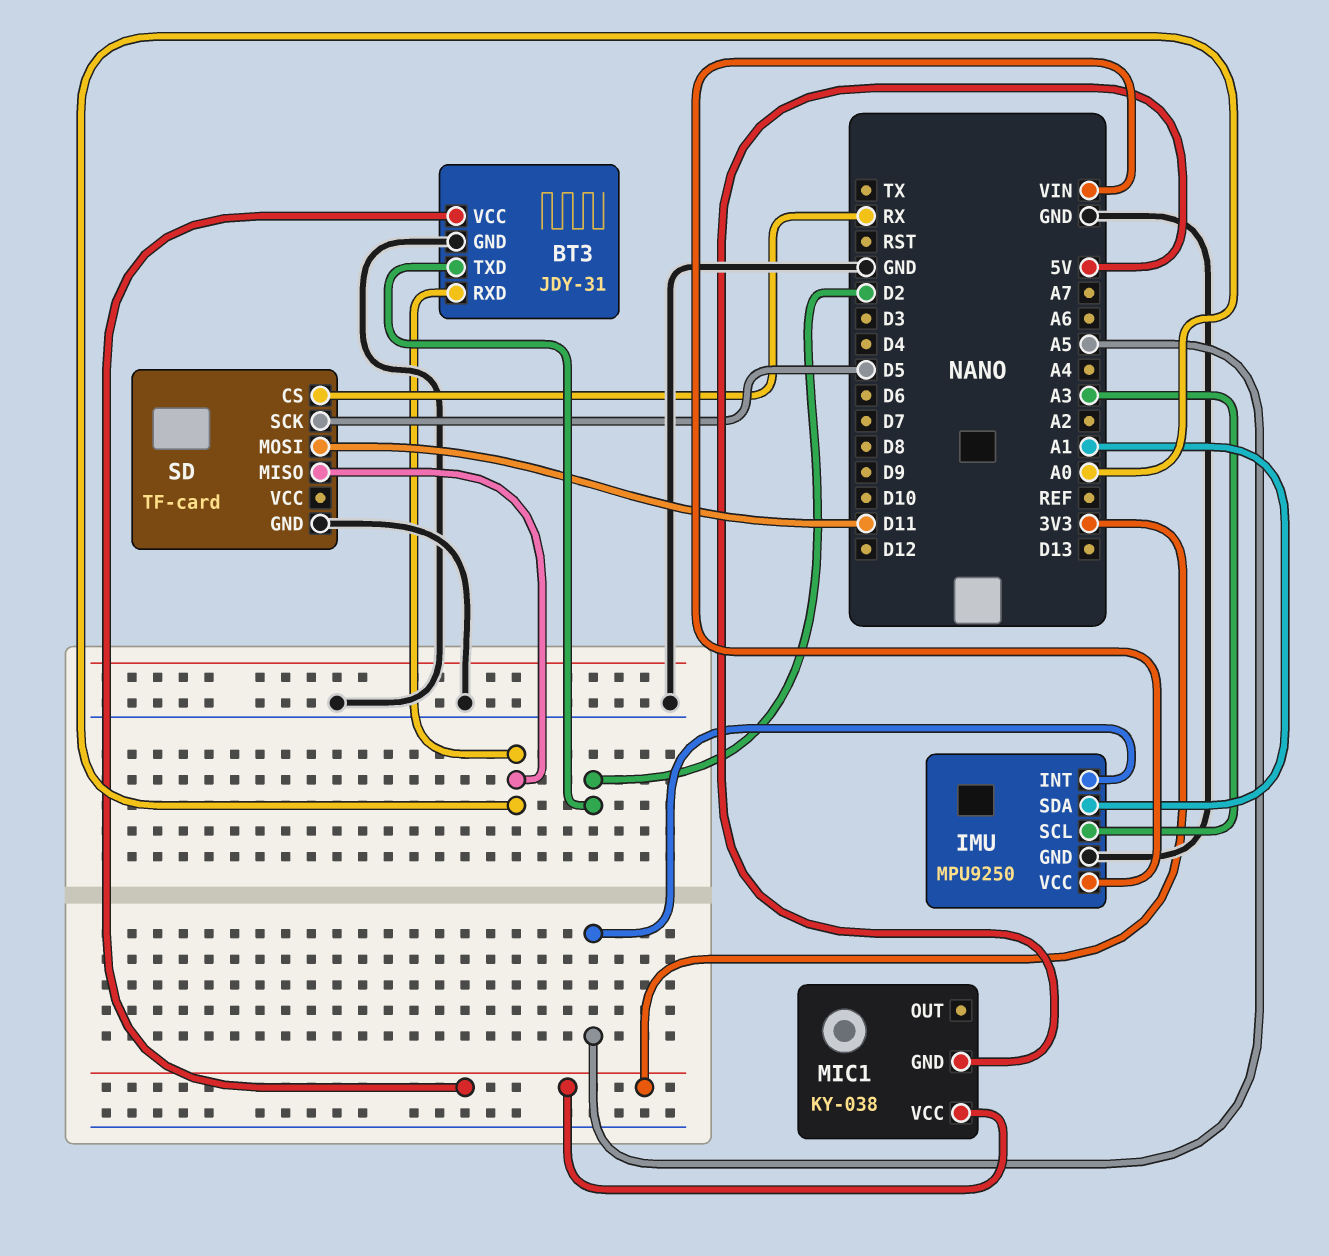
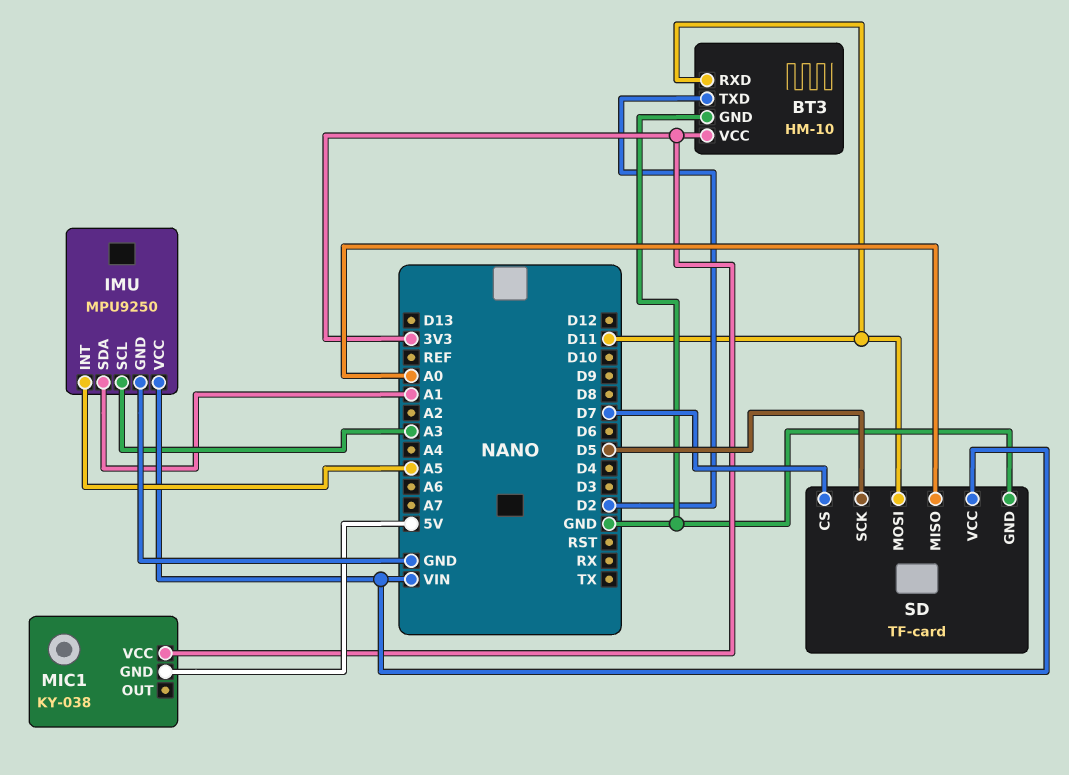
BT3: JDY-31 -> HM-10
BT3 pin RXD: A0 -> D11
SD pin CS: RX -> D7
SD pin VCC: none -> VIN

